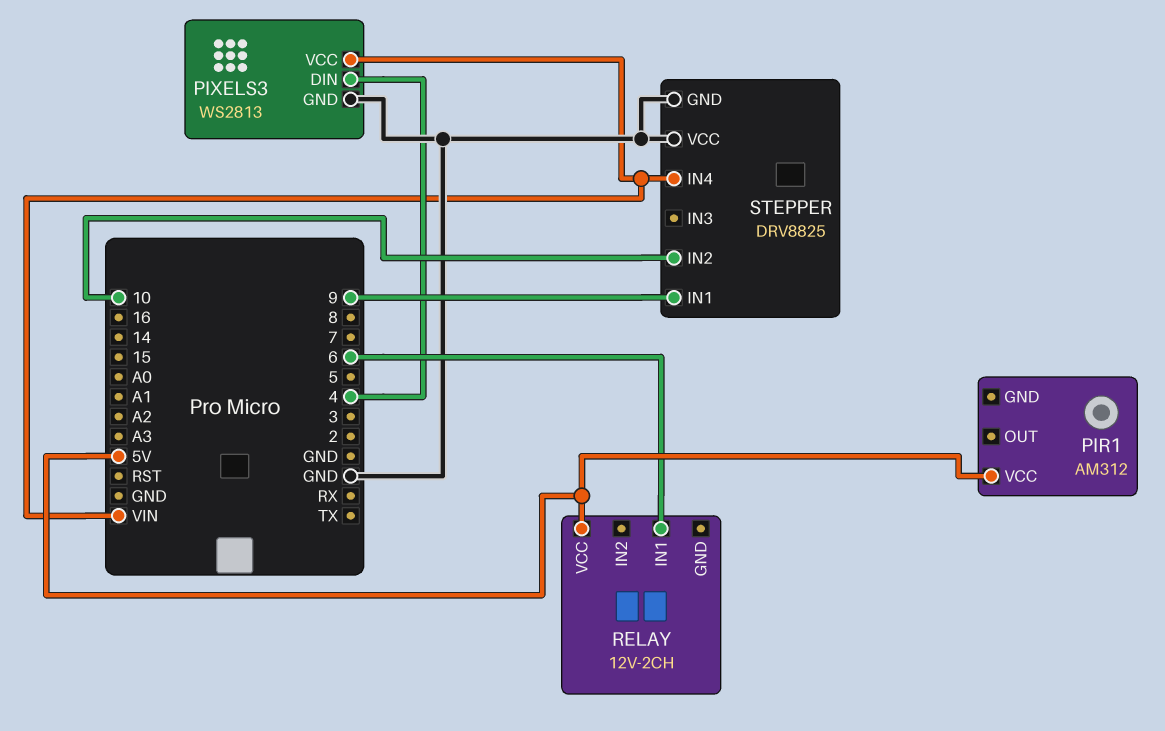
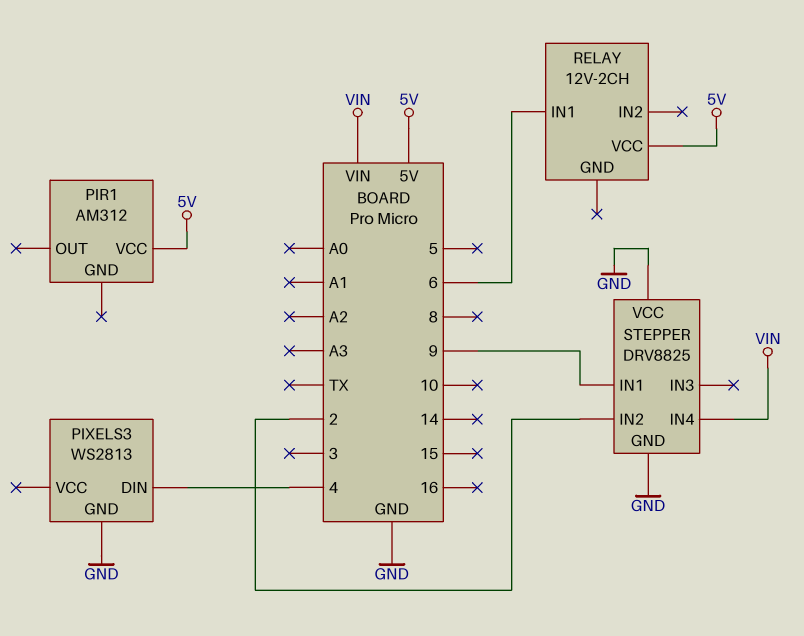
PIXELS3 pin VCC: VIN -> none
STEPPER pin IN2: 10 -> 2

